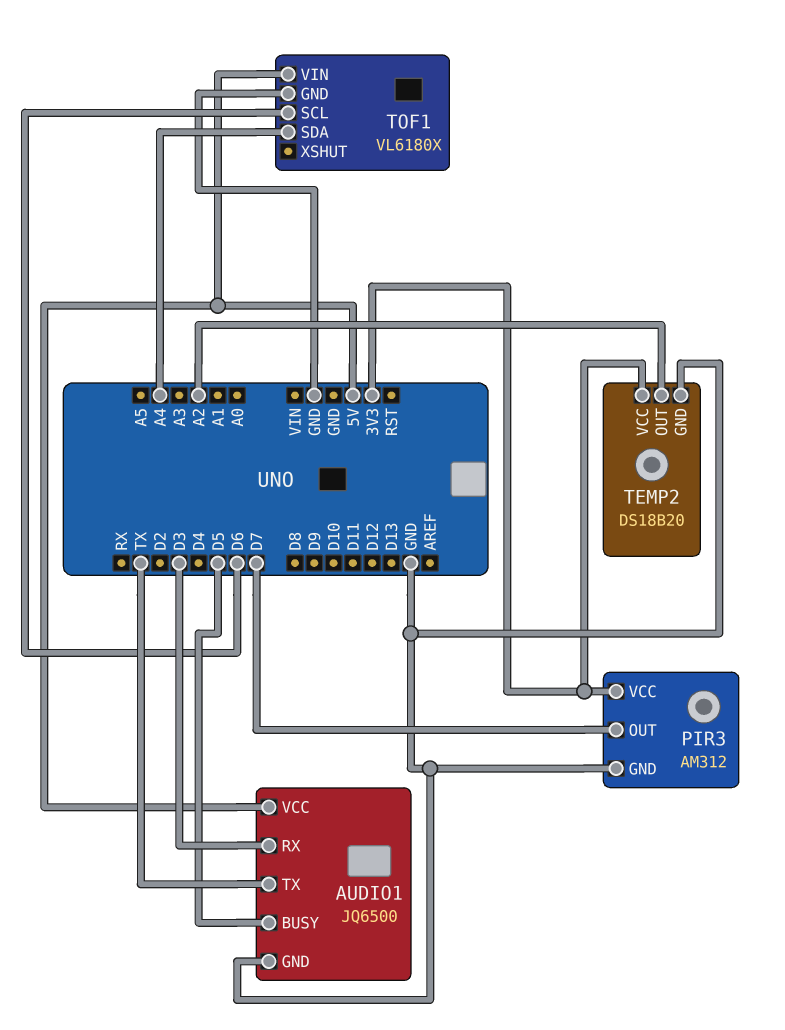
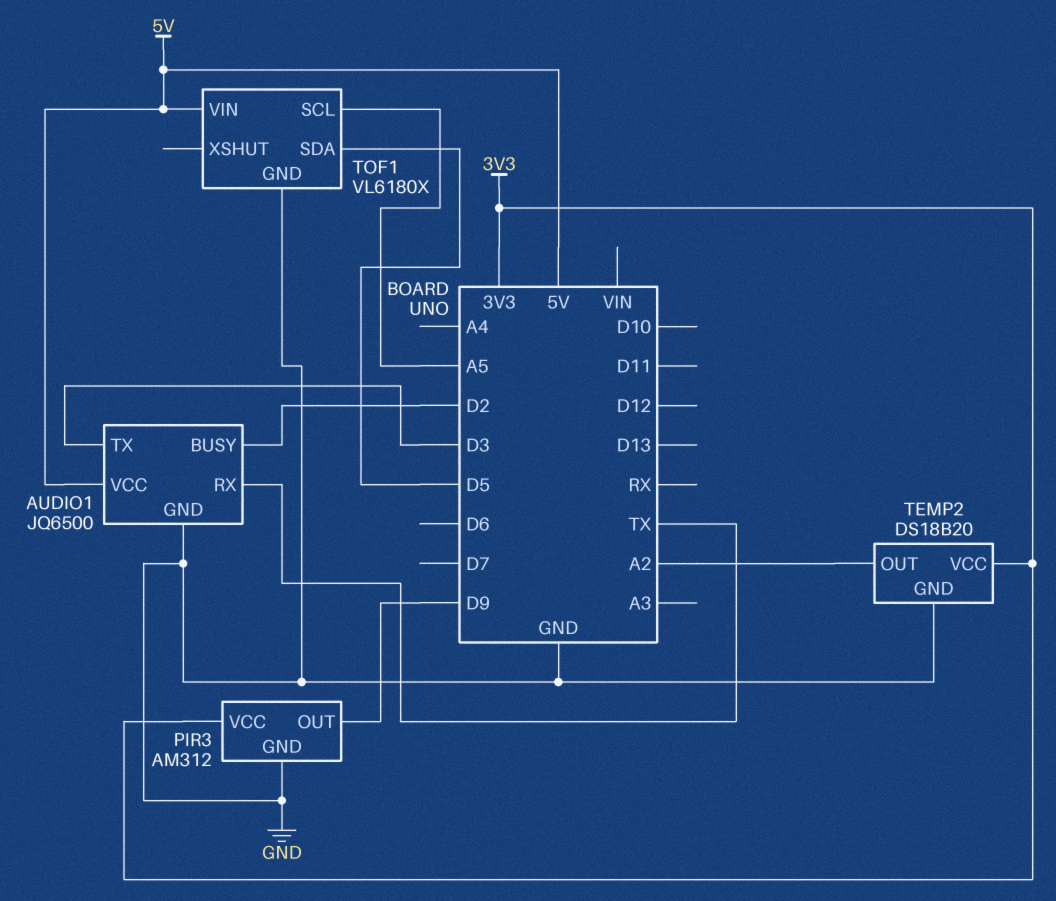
AUDIO1 pin BUSY: D5 -> D2
AUDIO1 pin RX: D3 -> TX
AUDIO1 pin TX: TX -> D3
PIR3 pin OUT: D7 -> D9
TOF1 pin SCL: D6 -> A5
TOF1 pin SDA: A4 -> D5

